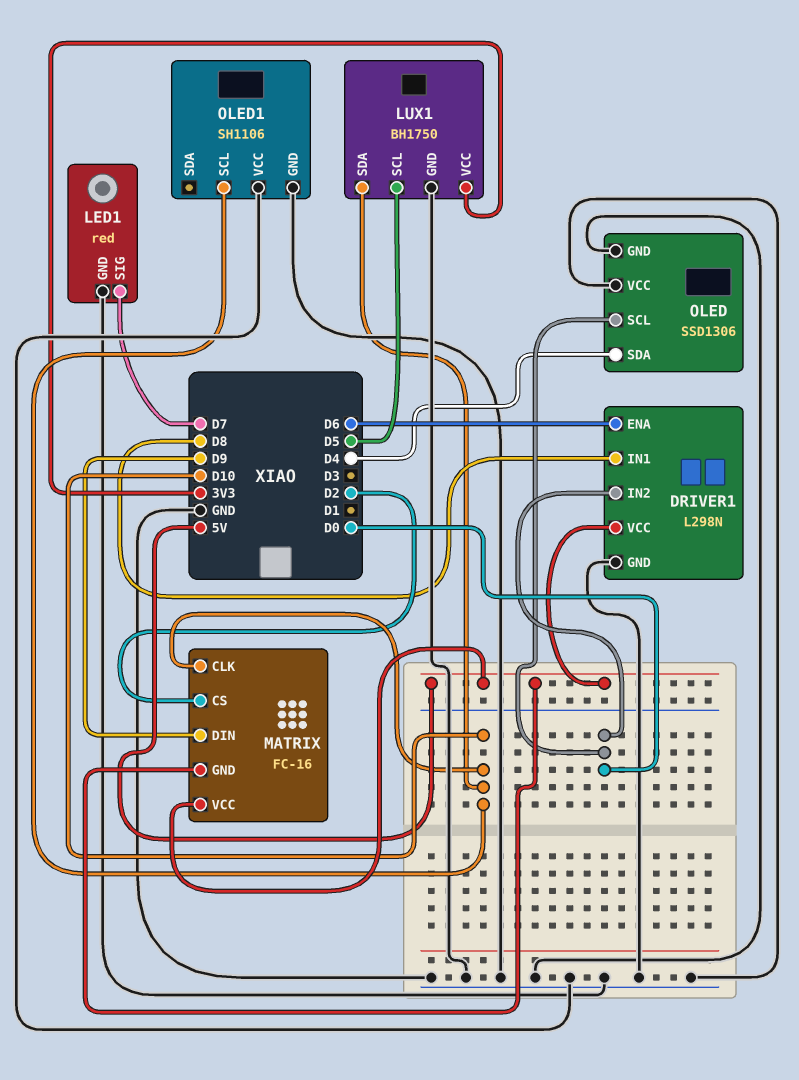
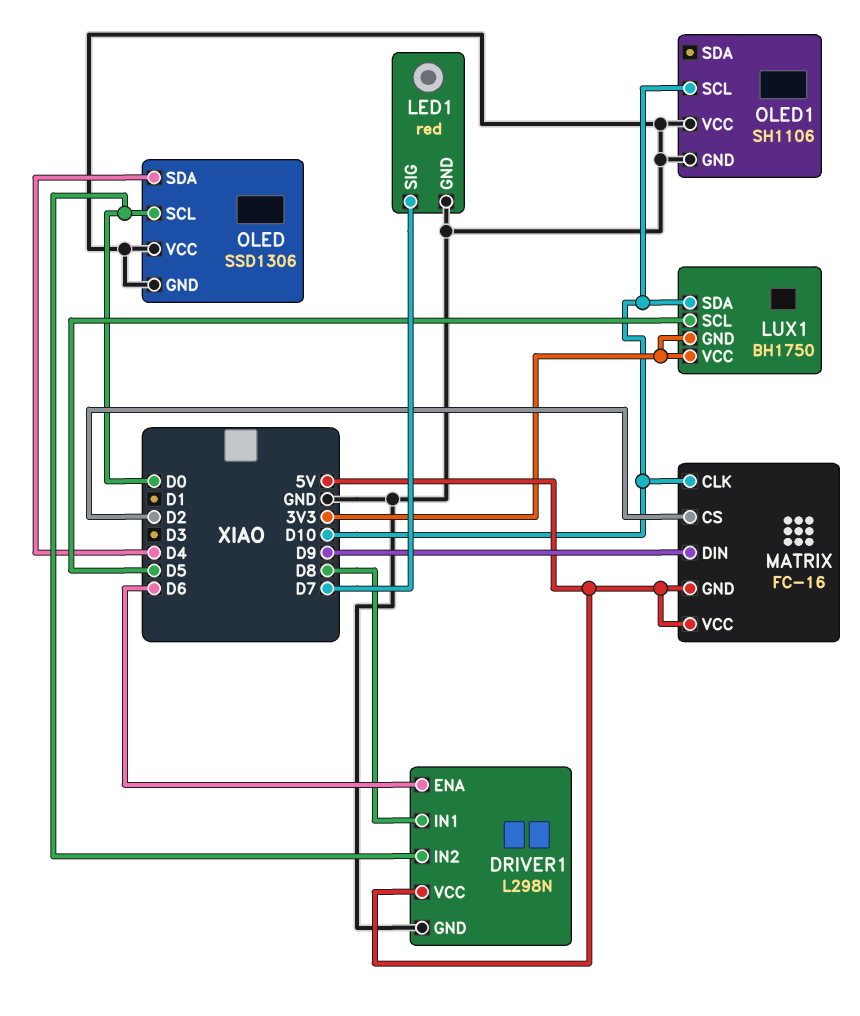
LUX1 pin GND: GND -> 3V3

